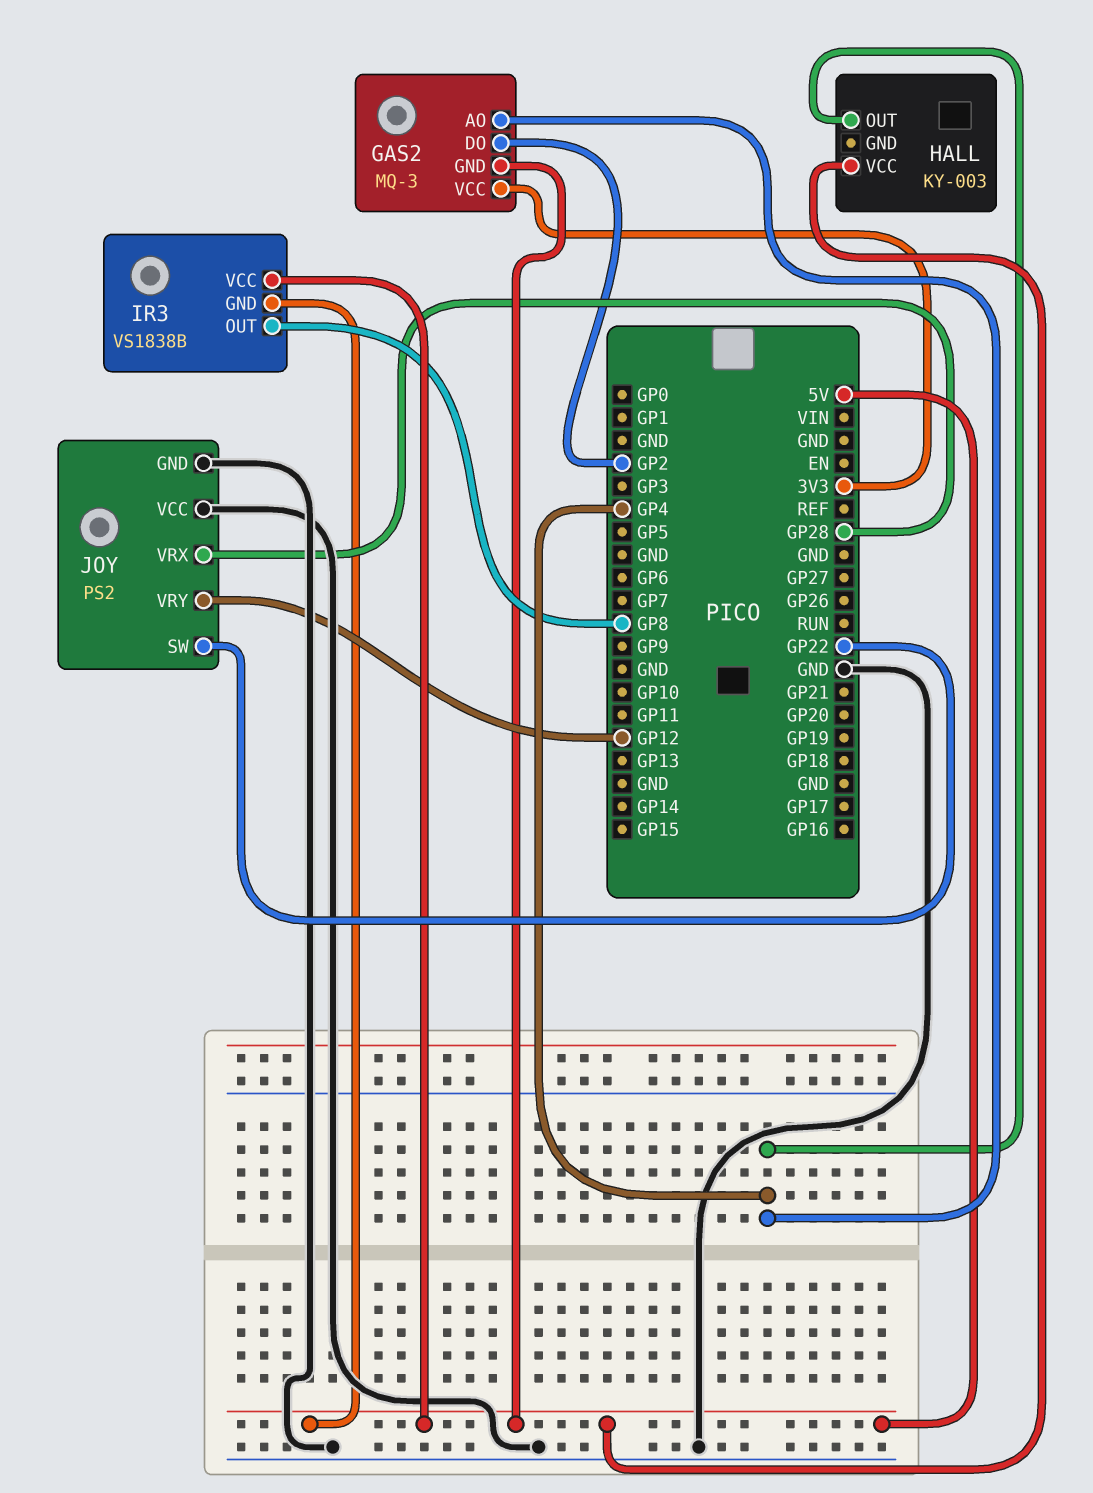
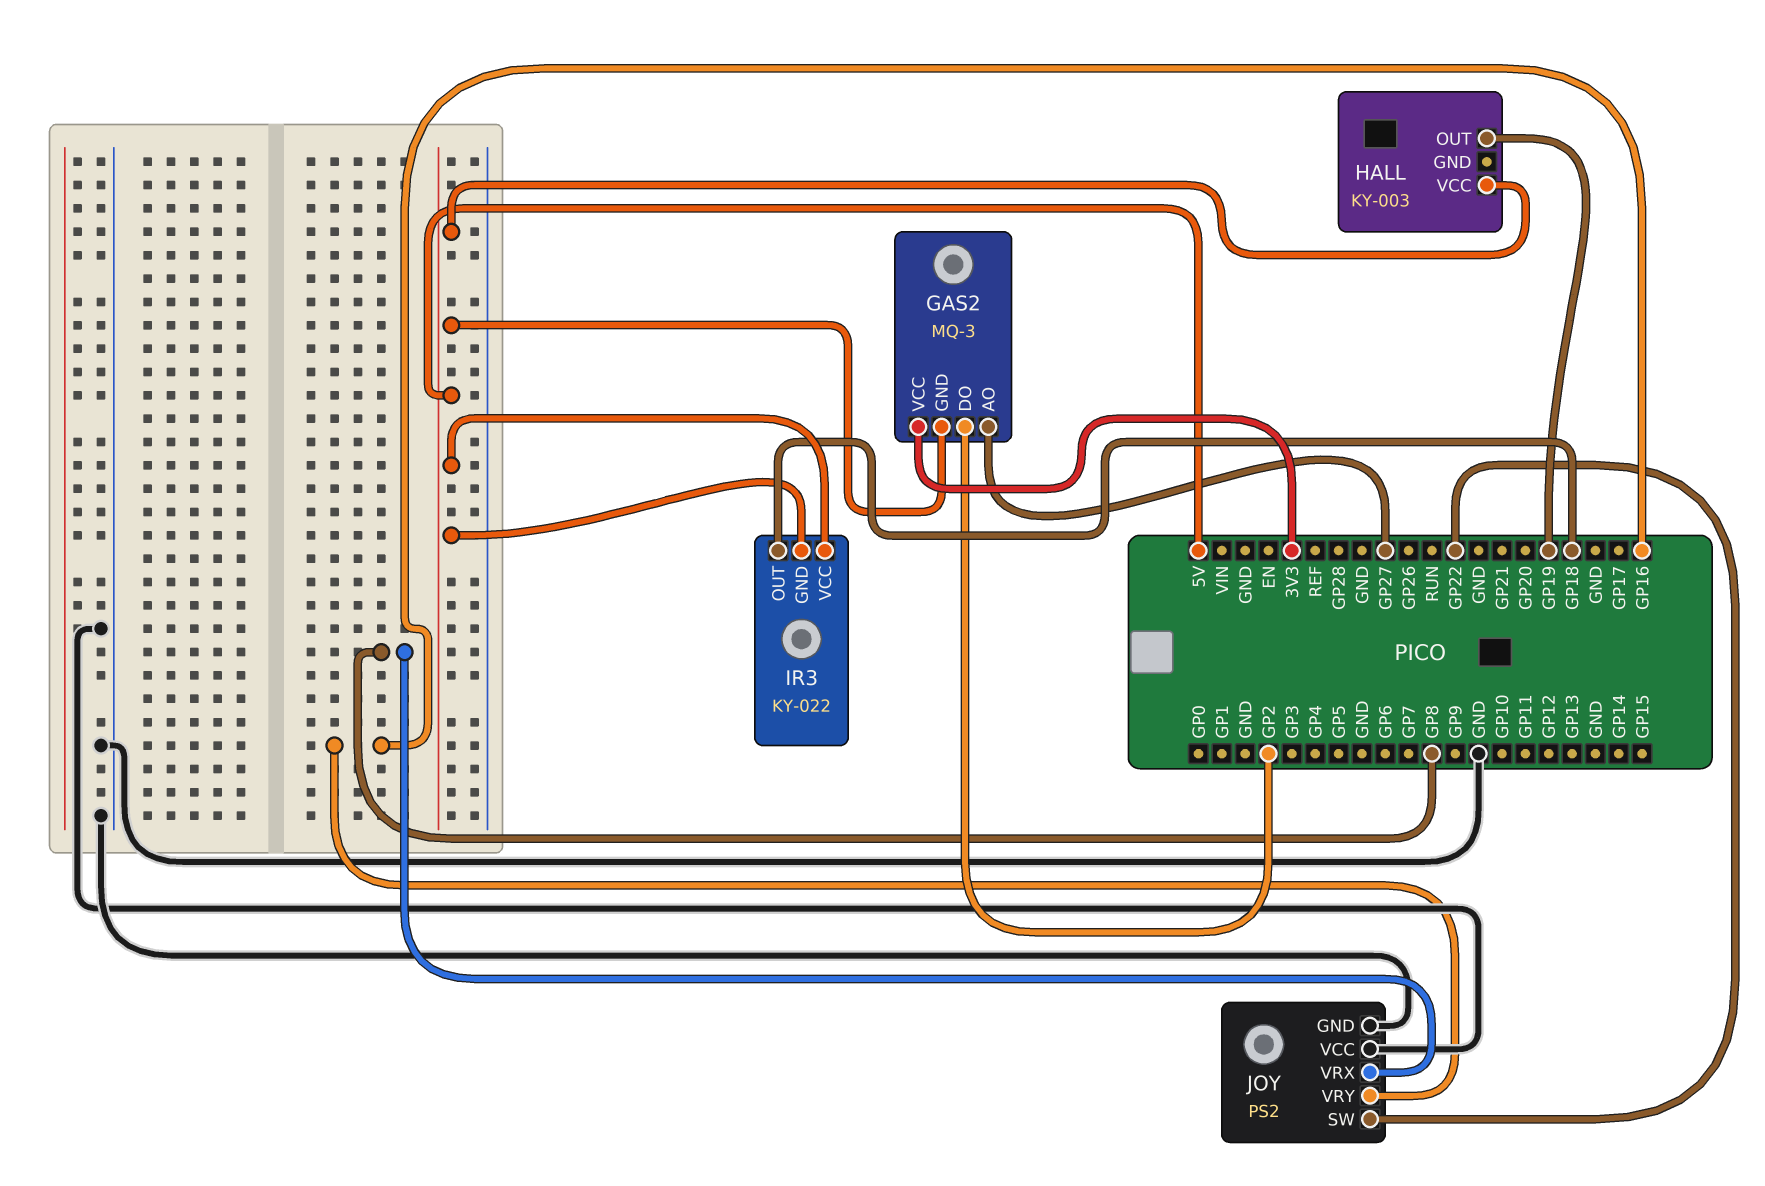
GAS2 pin AO: GP4 -> GP27
HALL pin OUT: GP4 -> GP19
IR3: VS1838B -> KY-022
IR3 pin OUT: GP8 -> GP18
JOY pin VRX: GP28 -> GP8
JOY pin VRY: GP12 -> GP16

